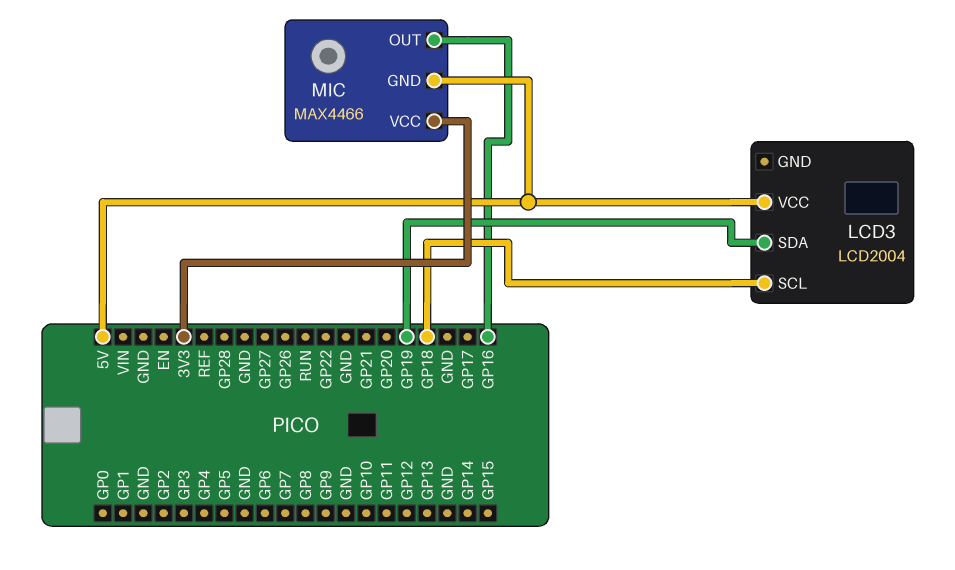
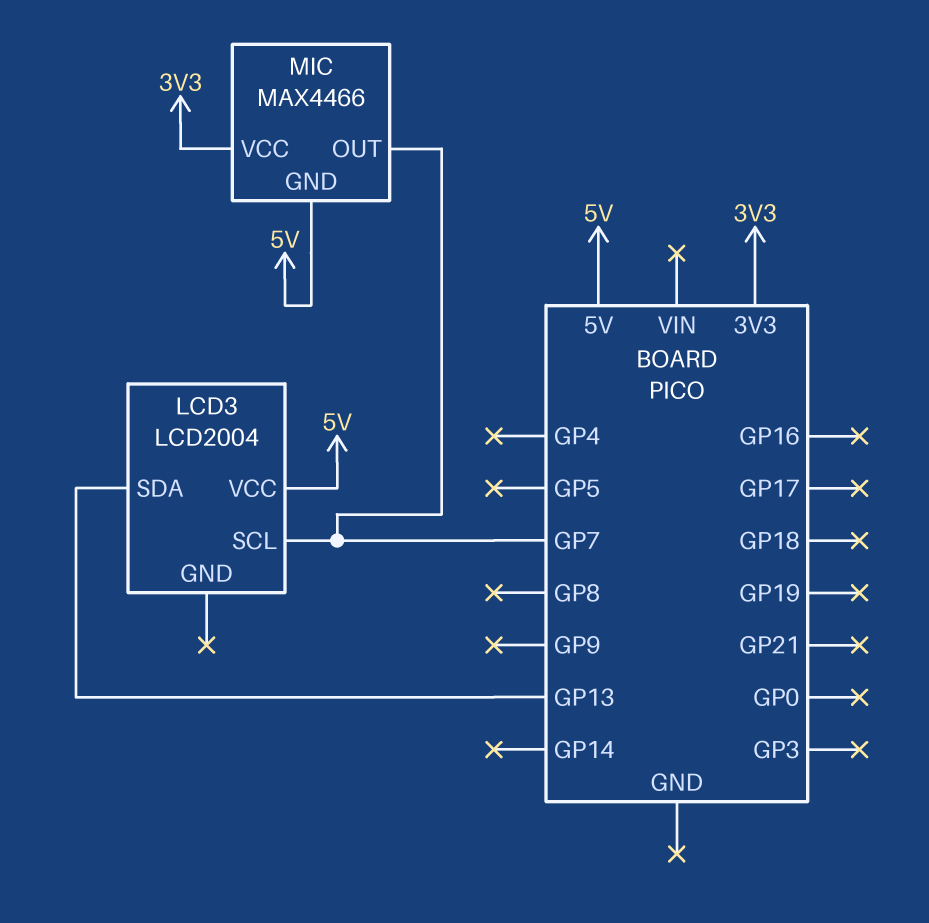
LCD3 pin SCL: GP18 -> GP7
LCD3 pin SDA: GP19 -> GP13
MIC pin OUT: GP16 -> GP7

